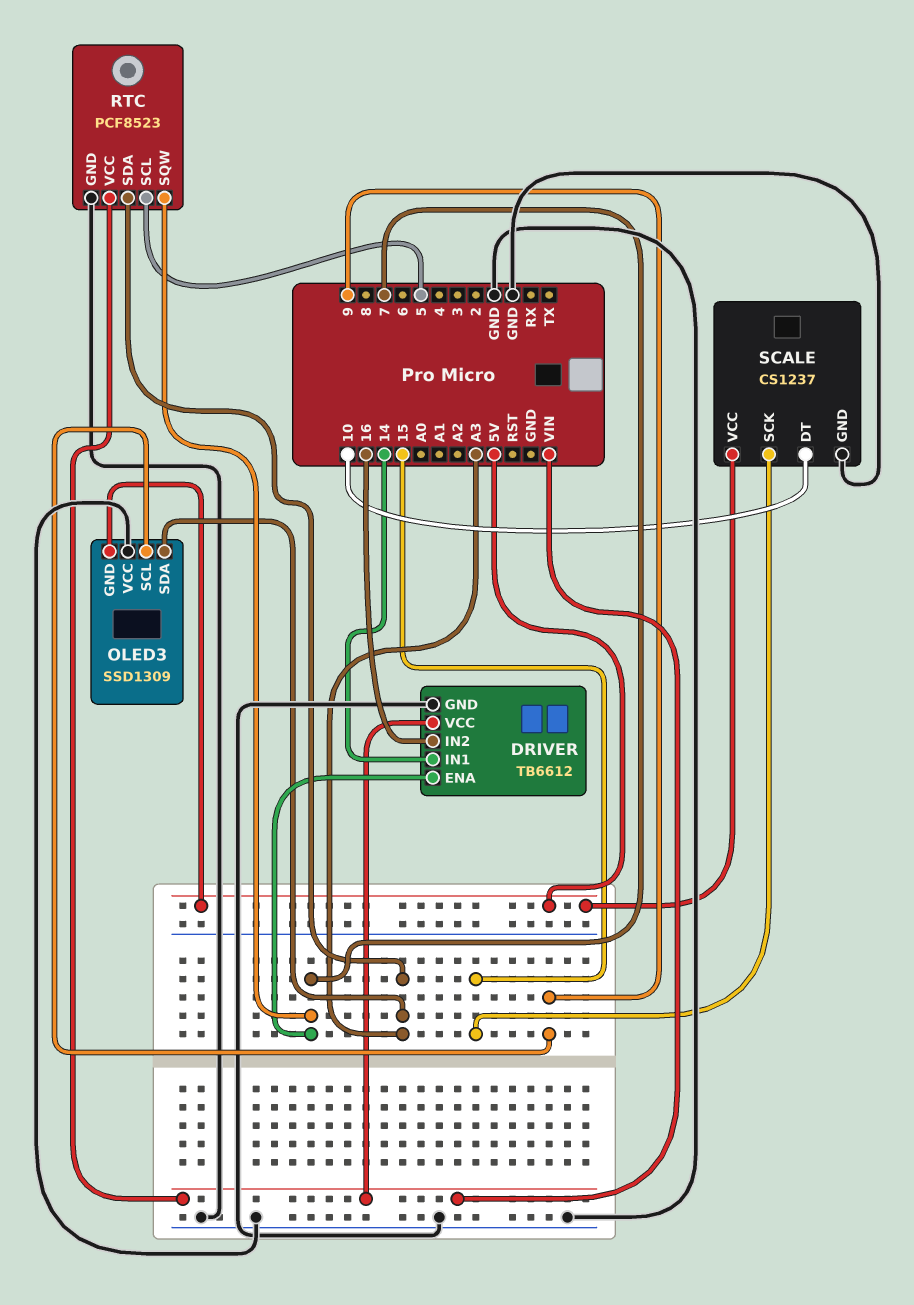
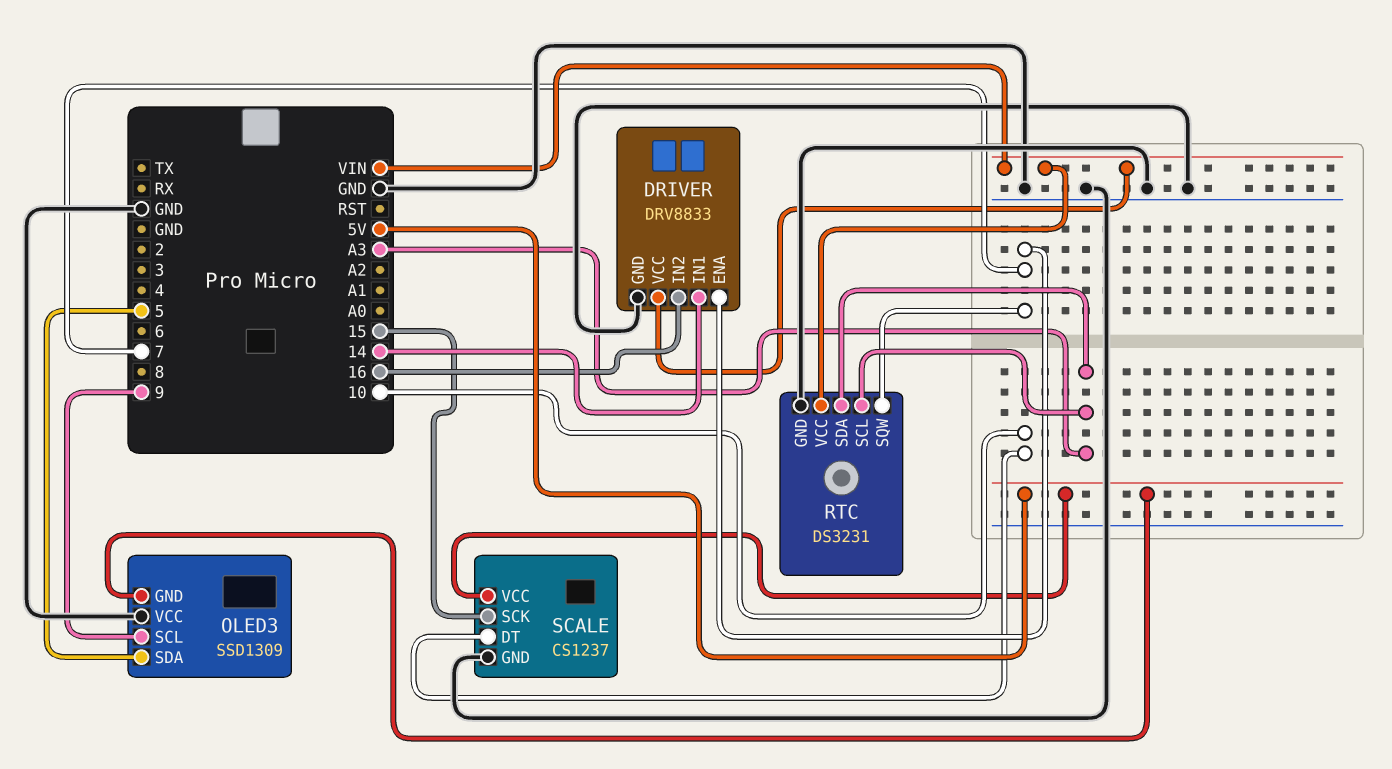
DRIVER: TB6612 -> DRV8833
OLED3 pin SDA: A3 -> 5
RTC: PCF8523 -> DS3231
RTC pin SCL: 5 -> A3

